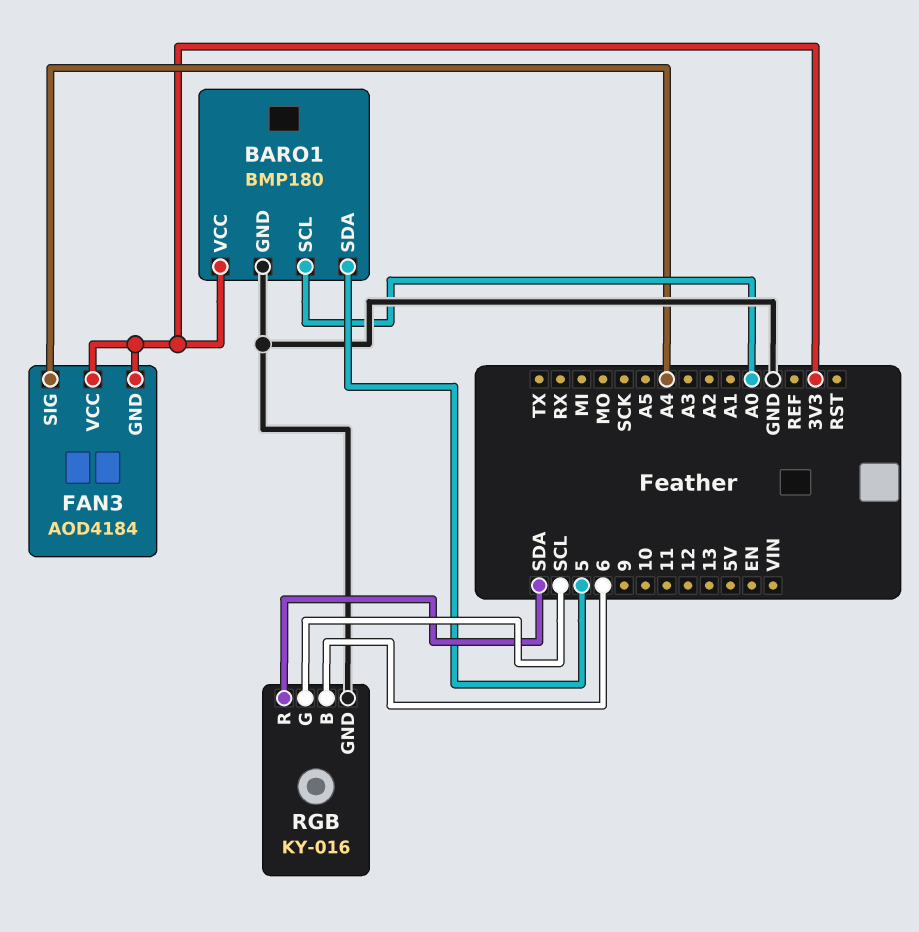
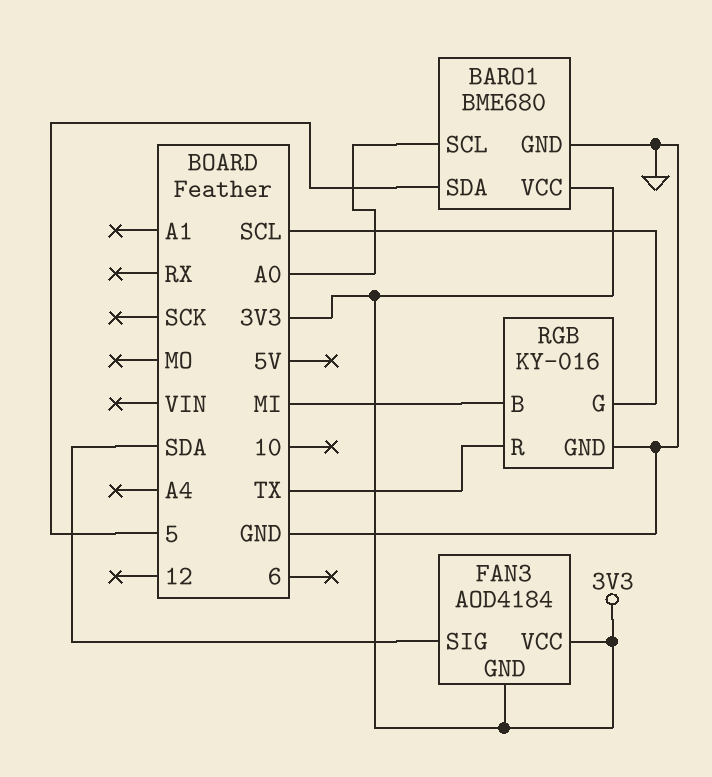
BARO1: BMP180 -> BME680
FAN3 pin SIG: A4 -> SDA
RGB pin B: 6 -> MI
RGB pin R: SDA -> TX

